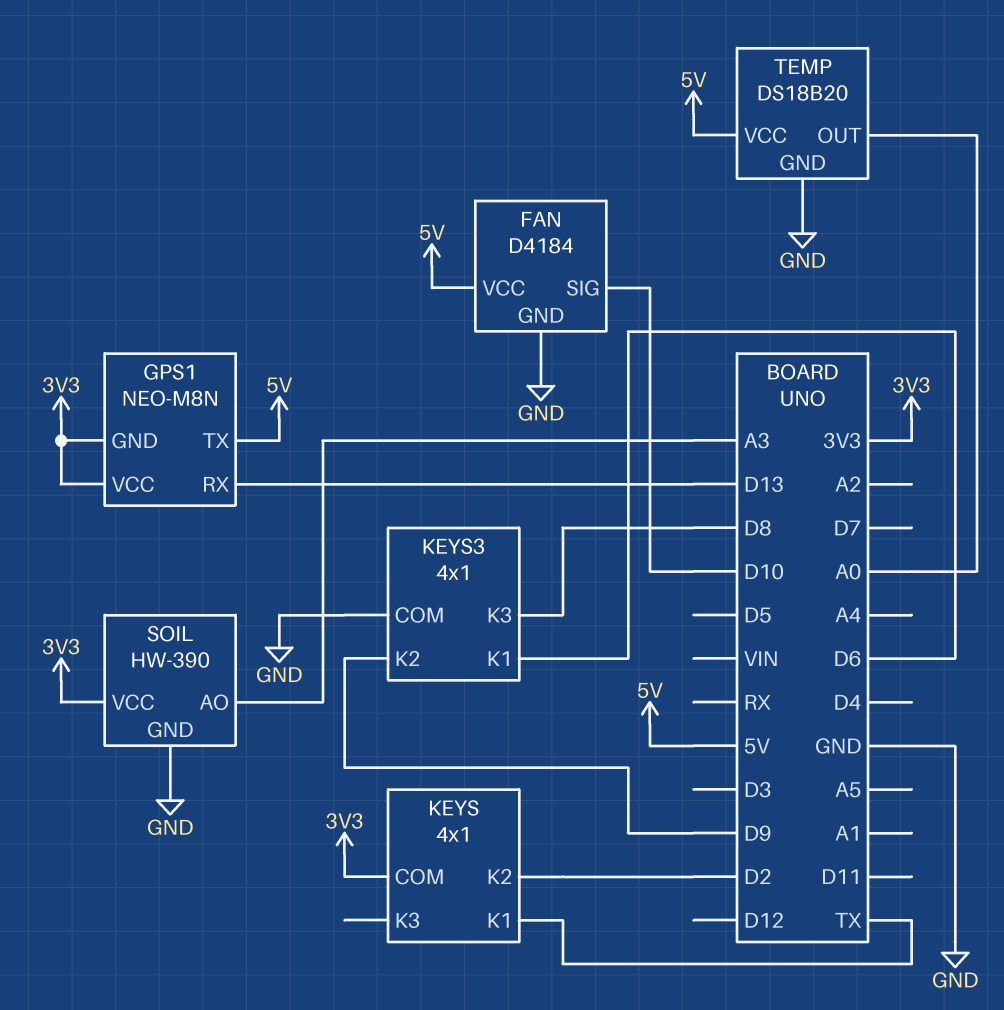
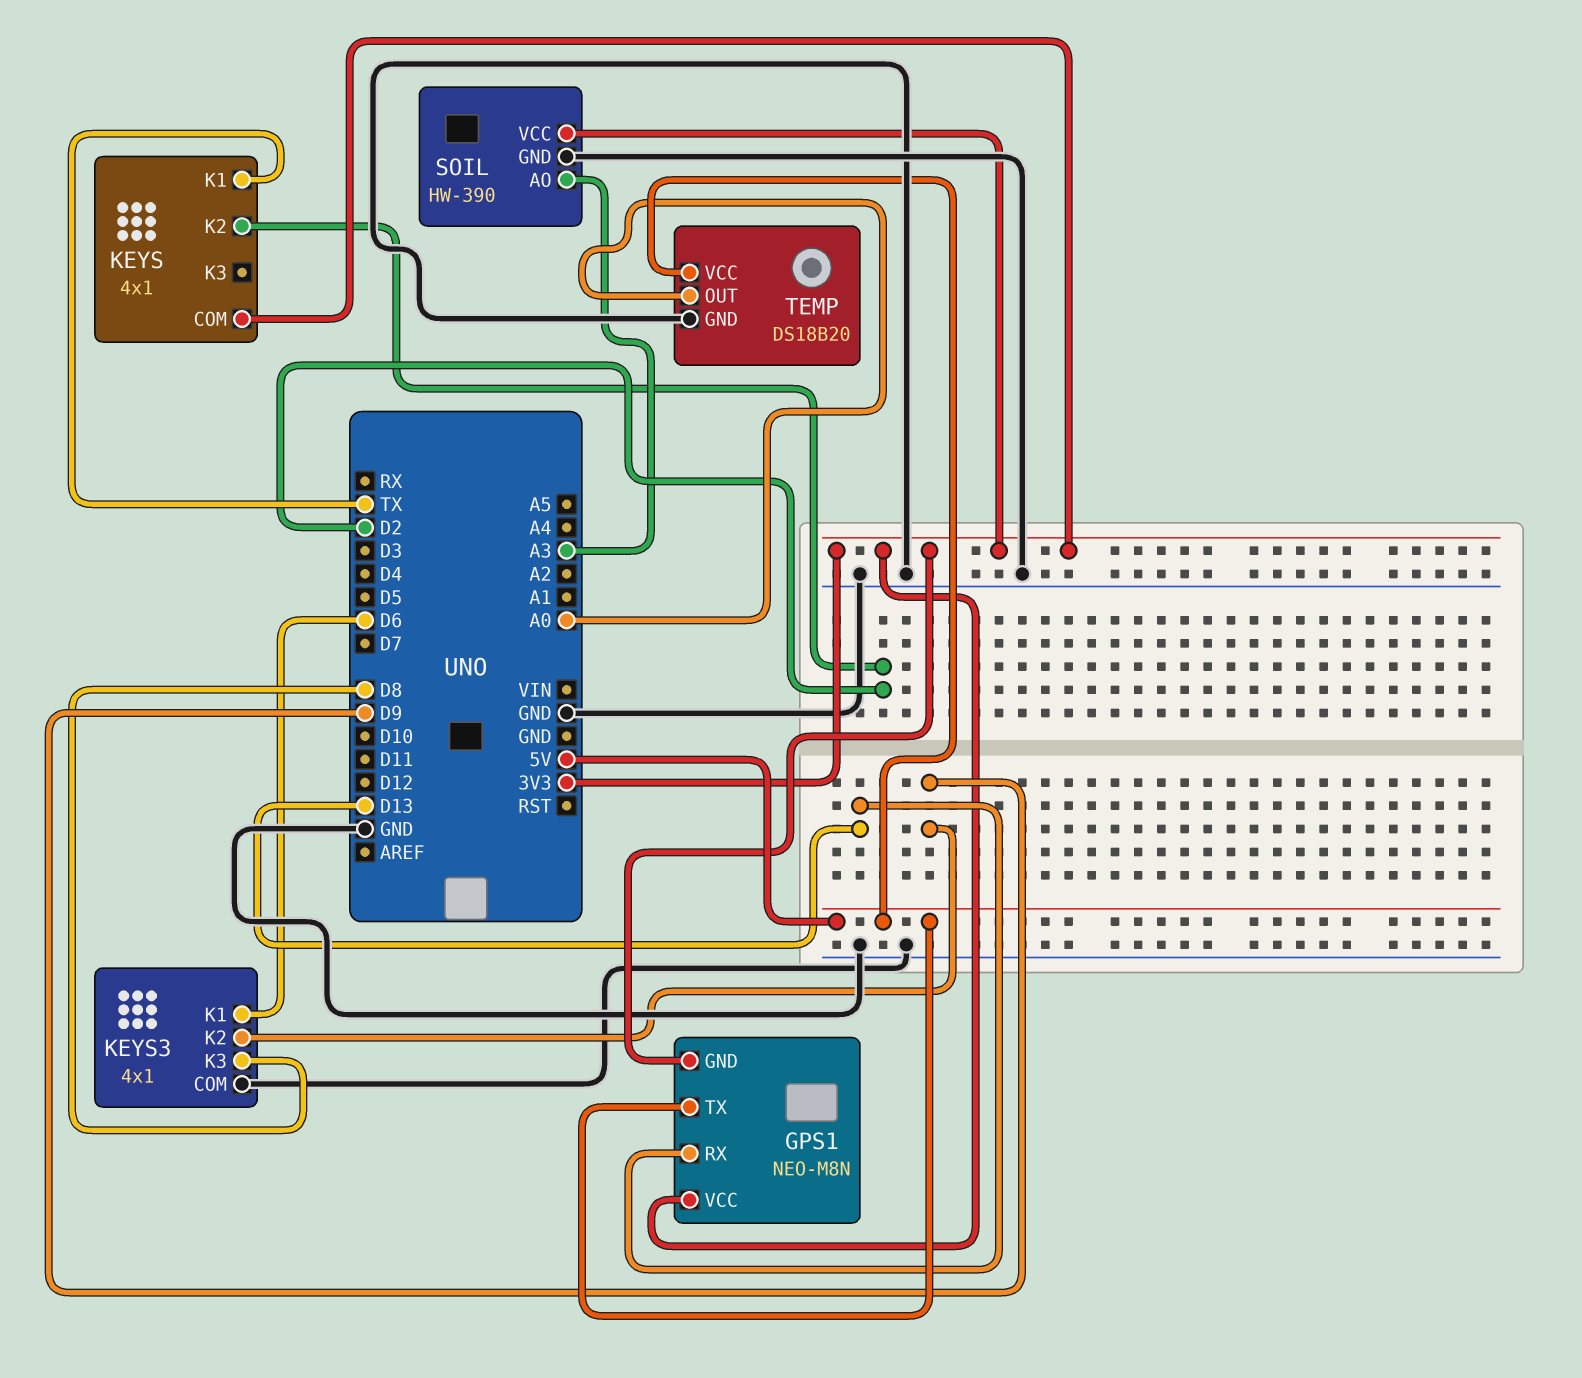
FAN: D4184 -> none
FAN pin GND: GND -> none
FAN pin SIG: D10 -> none
FAN pin VCC: 5V -> none

